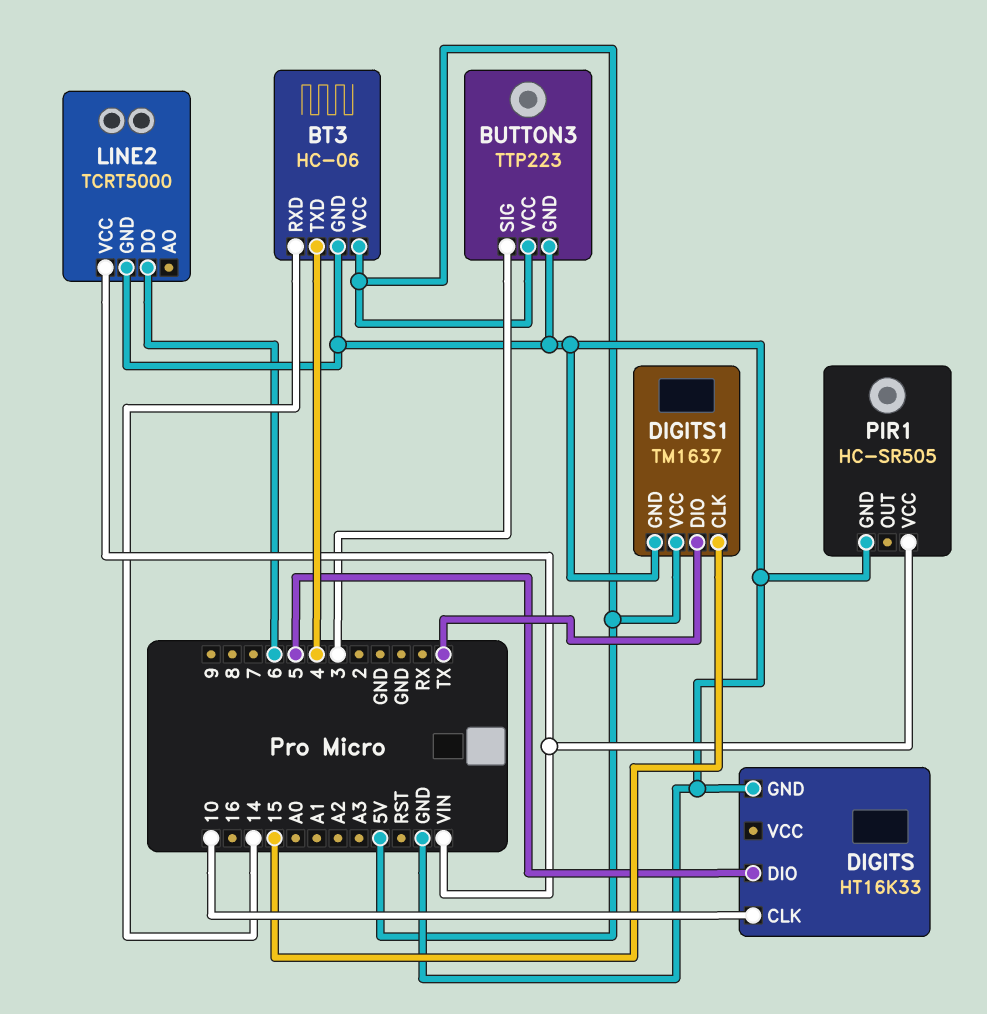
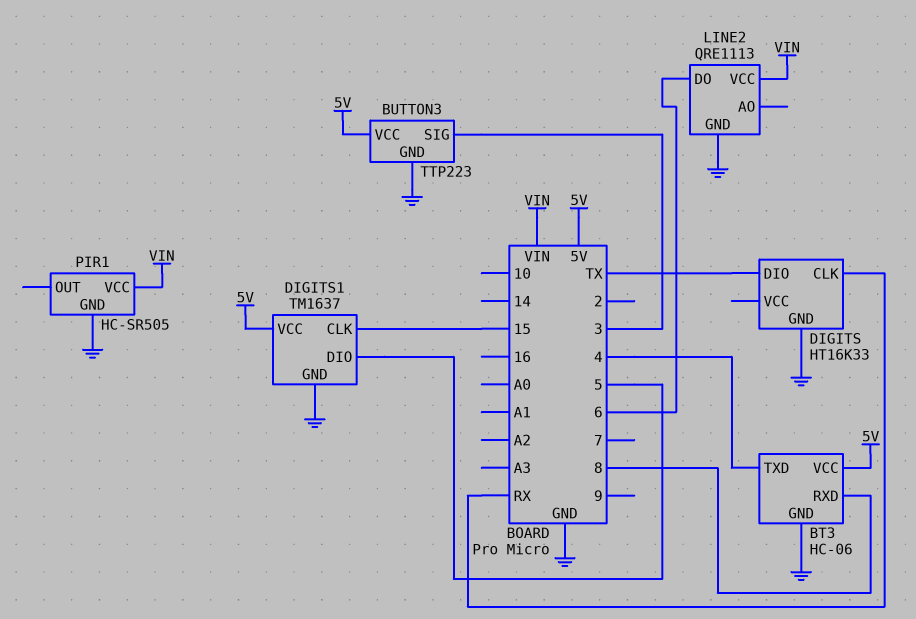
BT3 pin RXD: 14 -> 8
DIGITS pin CLK: 10 -> RX
DIGITS pin DIO: 5 -> TX
DIGITS1 pin DIO: TX -> 5
LINE2: TCRT5000 -> QRE1113

